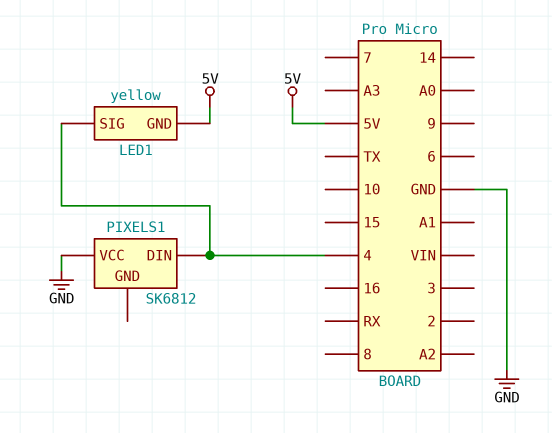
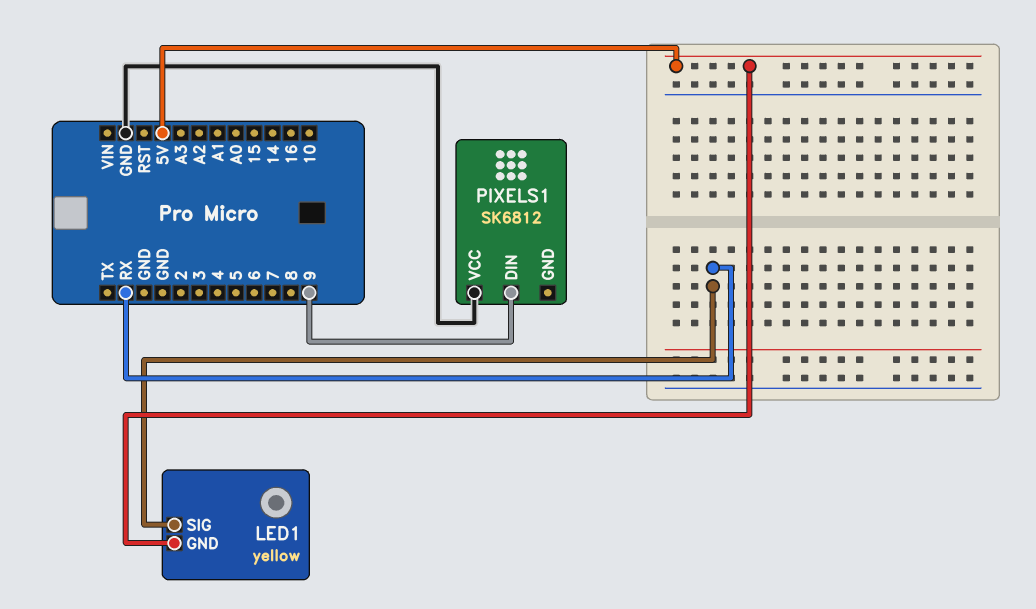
LED1 pin SIG: 4 -> RX
PIXELS1 pin DIN: 4 -> 9

